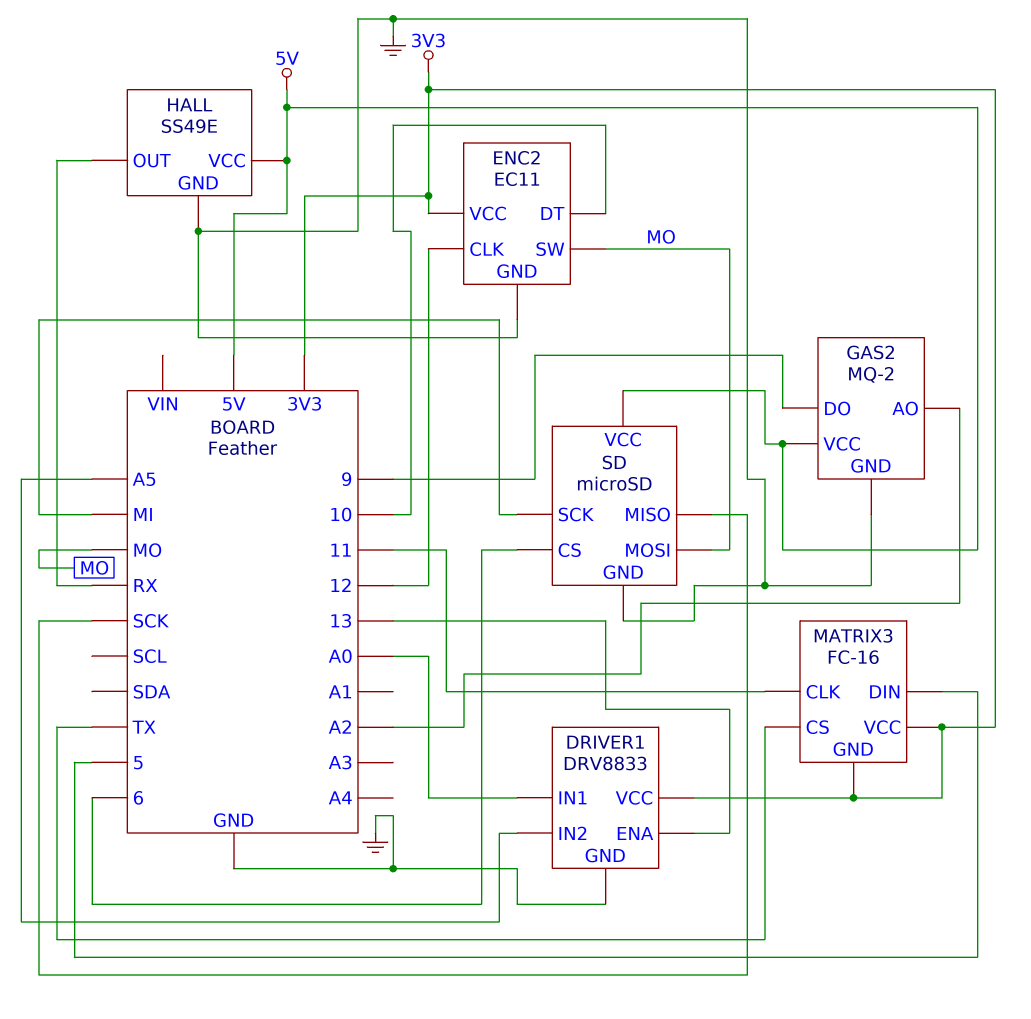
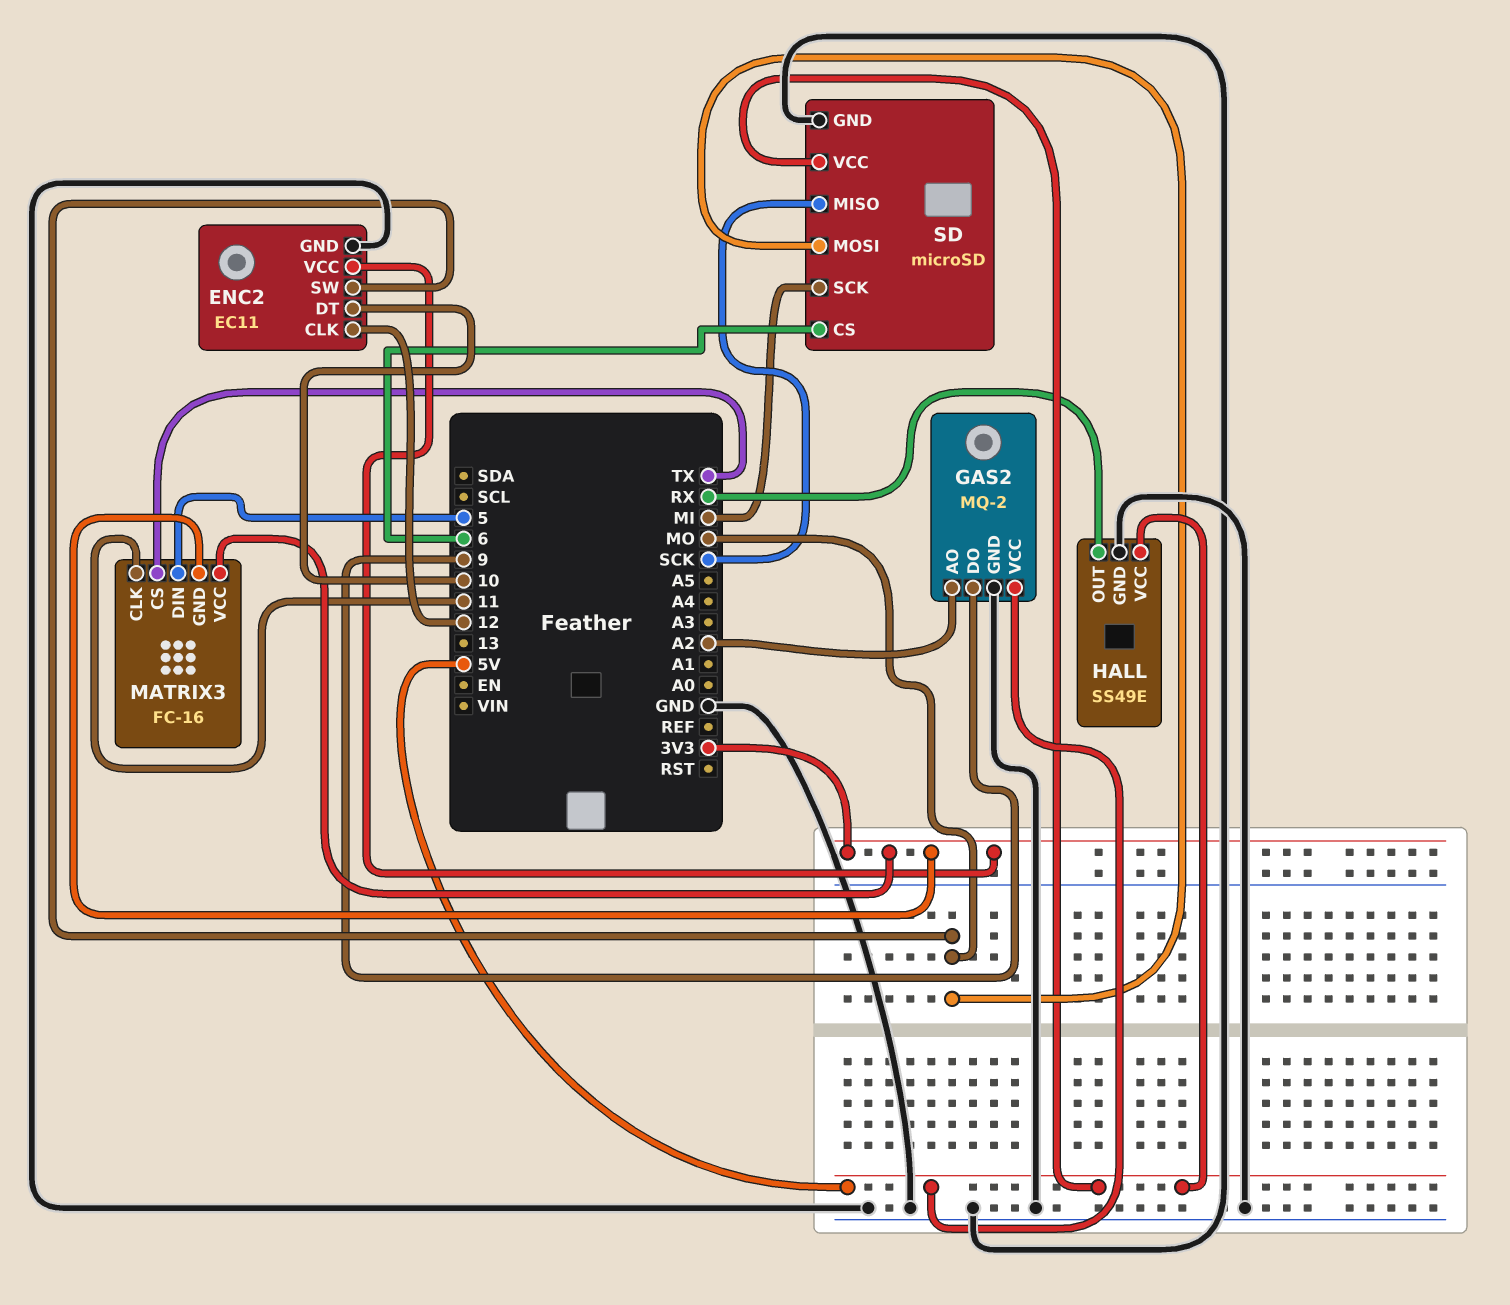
DRIVER1: DRV8833 -> none
DRIVER1 pin ENA: 13 -> none
DRIVER1 pin GND: GND -> none
DRIVER1 pin IN1: A0 -> none
DRIVER1 pin IN2: A5 -> none
DRIVER1 pin VCC: 3V3 -> none

